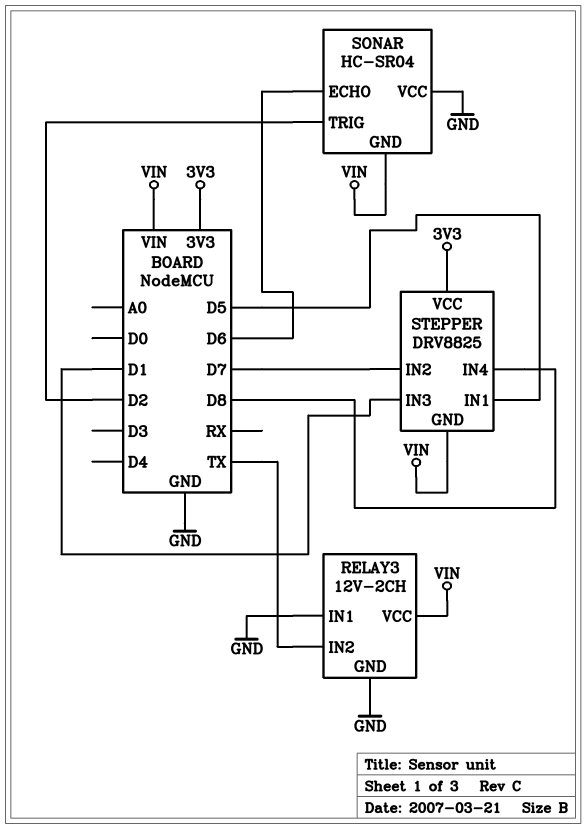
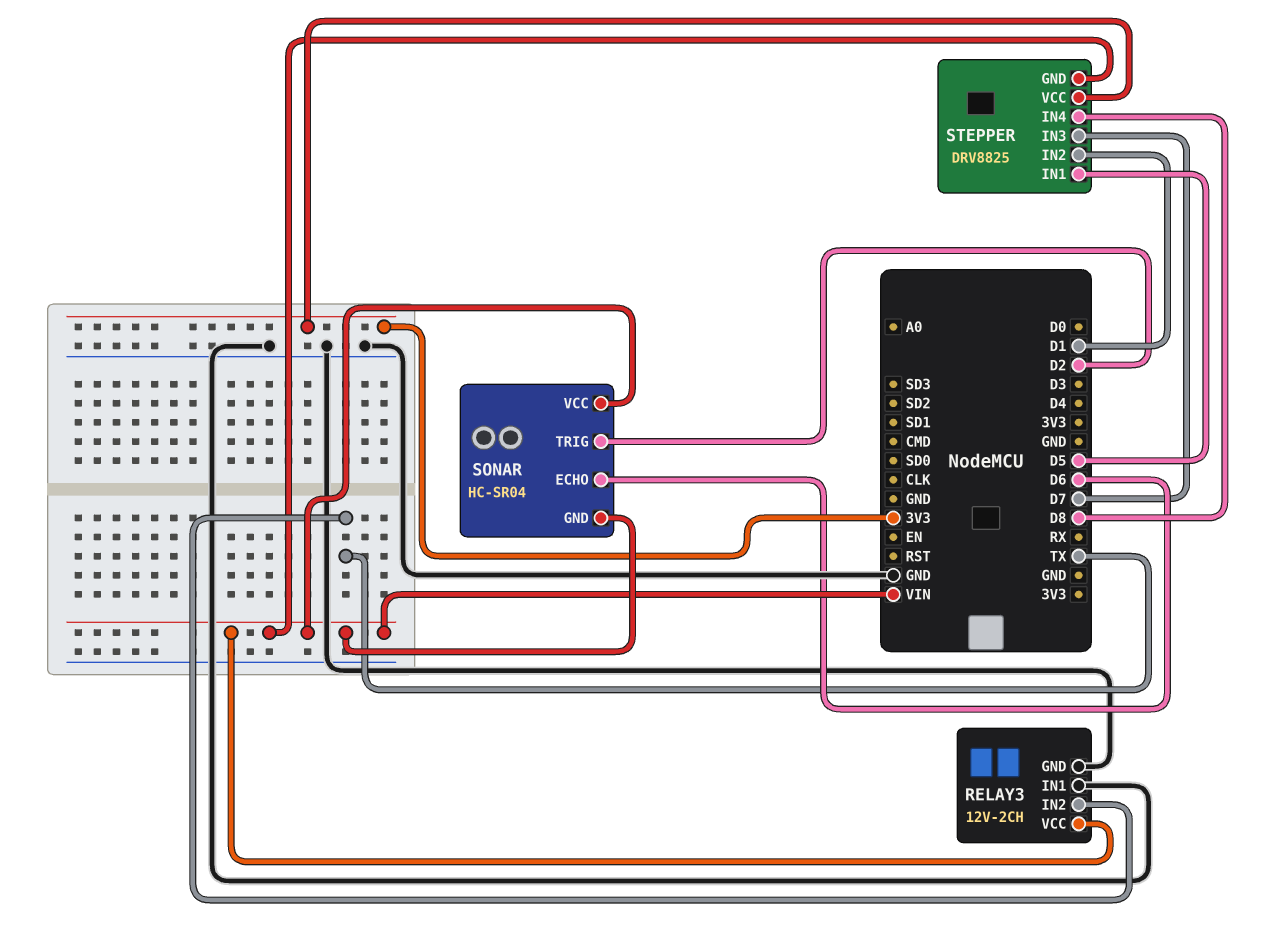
SONAR pin VCC: GND -> VIN
STEPPER pin IN2: D7 -> D1
STEPPER pin IN3: D1 -> D7

